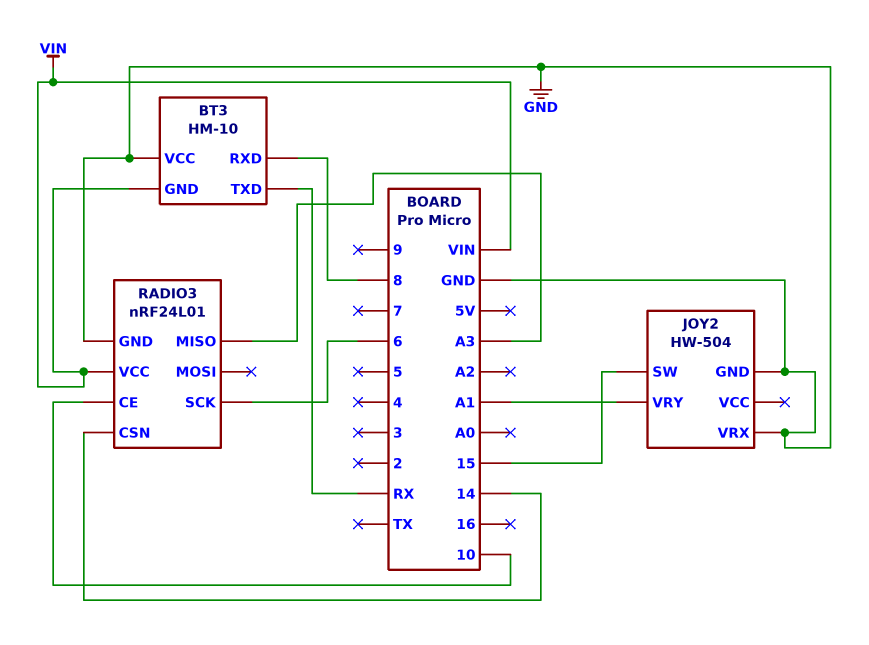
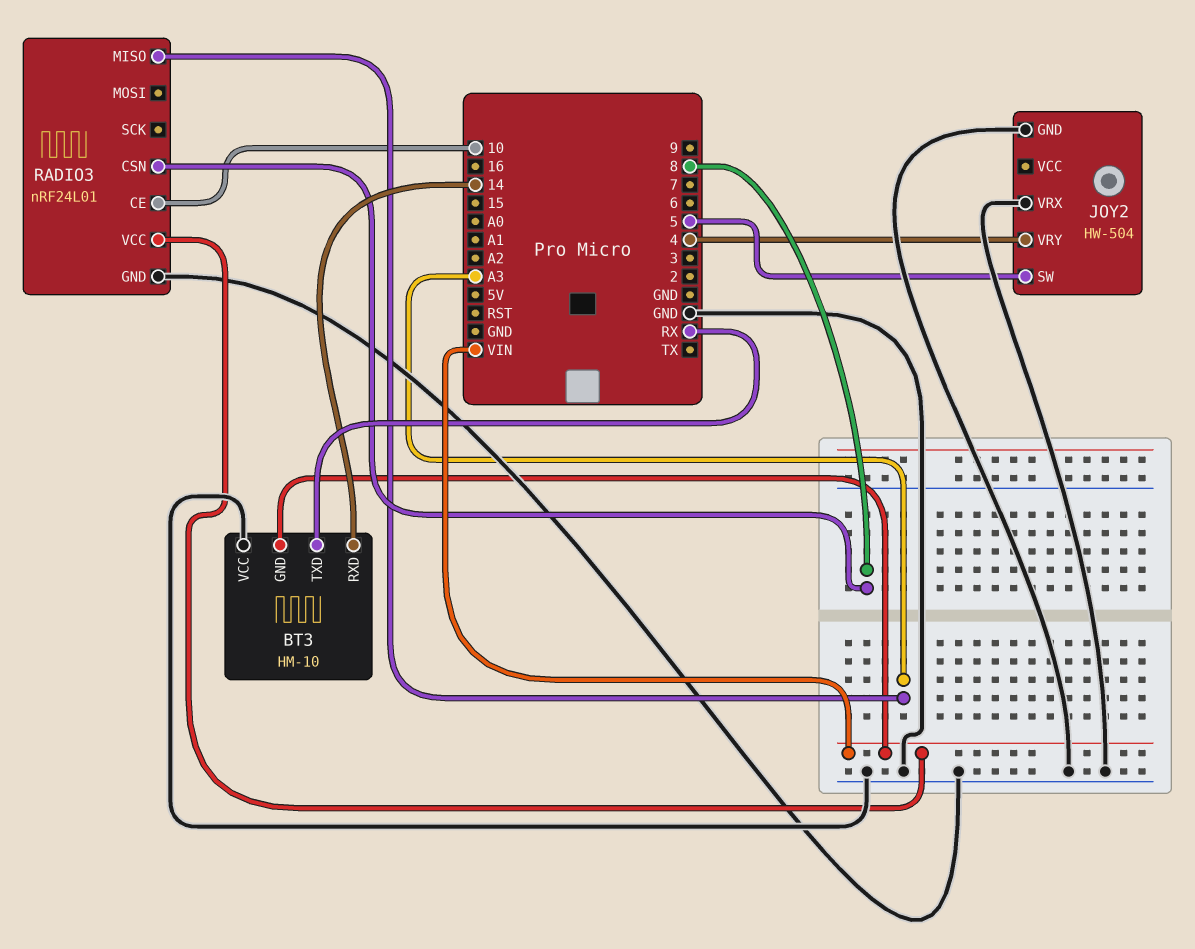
BT3 pin RXD: 8 -> 14
JOY2 pin SW: 15 -> 5
JOY2 pin VRY: A1 -> 4
RADIO3 pin CSN: 14 -> 8
RADIO3 pin SCK: 6 -> none

